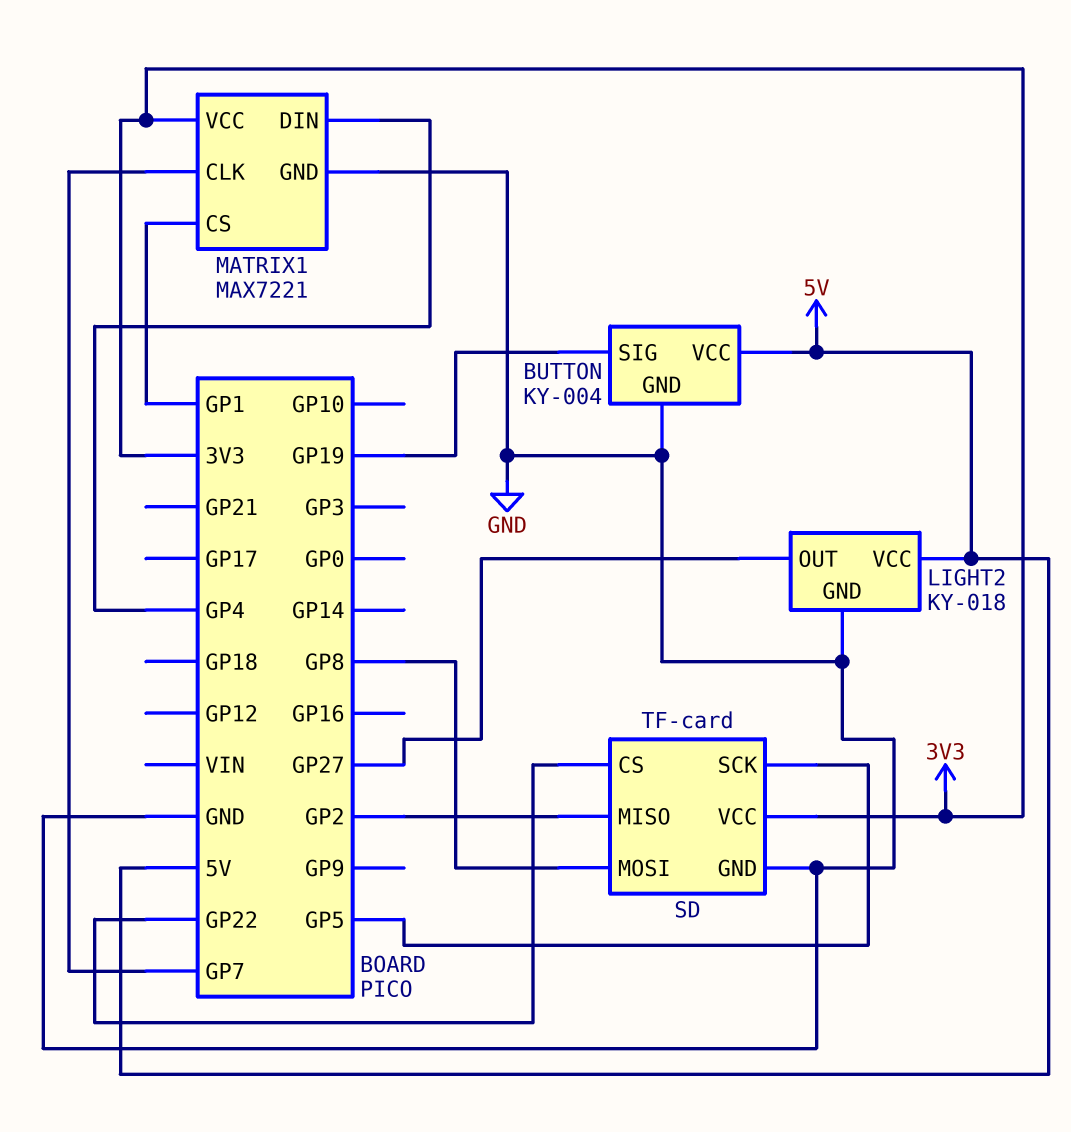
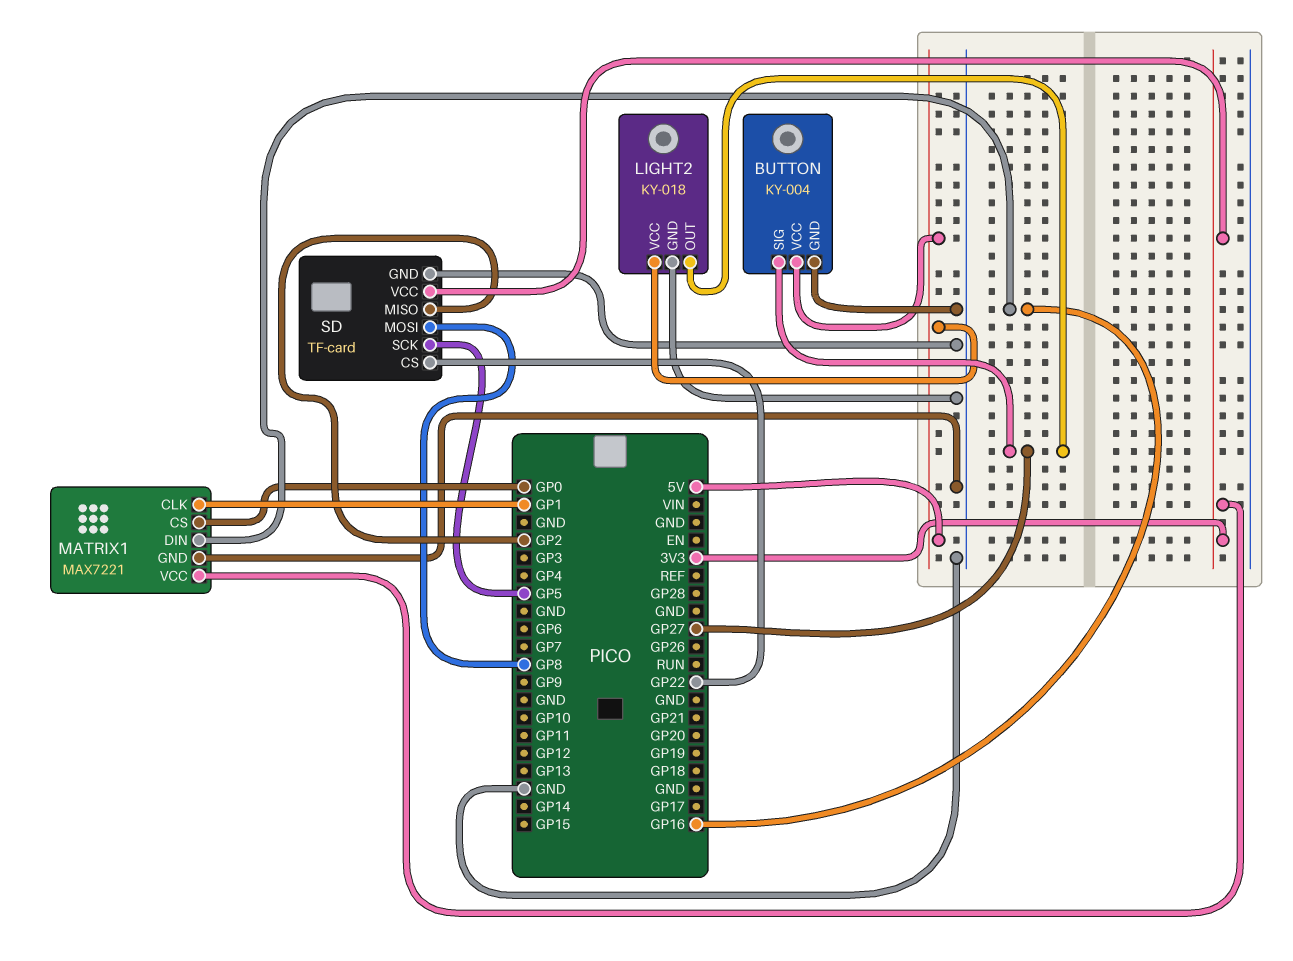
BUTTON pin SIG: GP19 -> GP27
MATRIX1 pin CLK: GP7 -> GP1
MATRIX1 pin CS: GP1 -> GP0
MATRIX1 pin DIN: GP4 -> GP16

